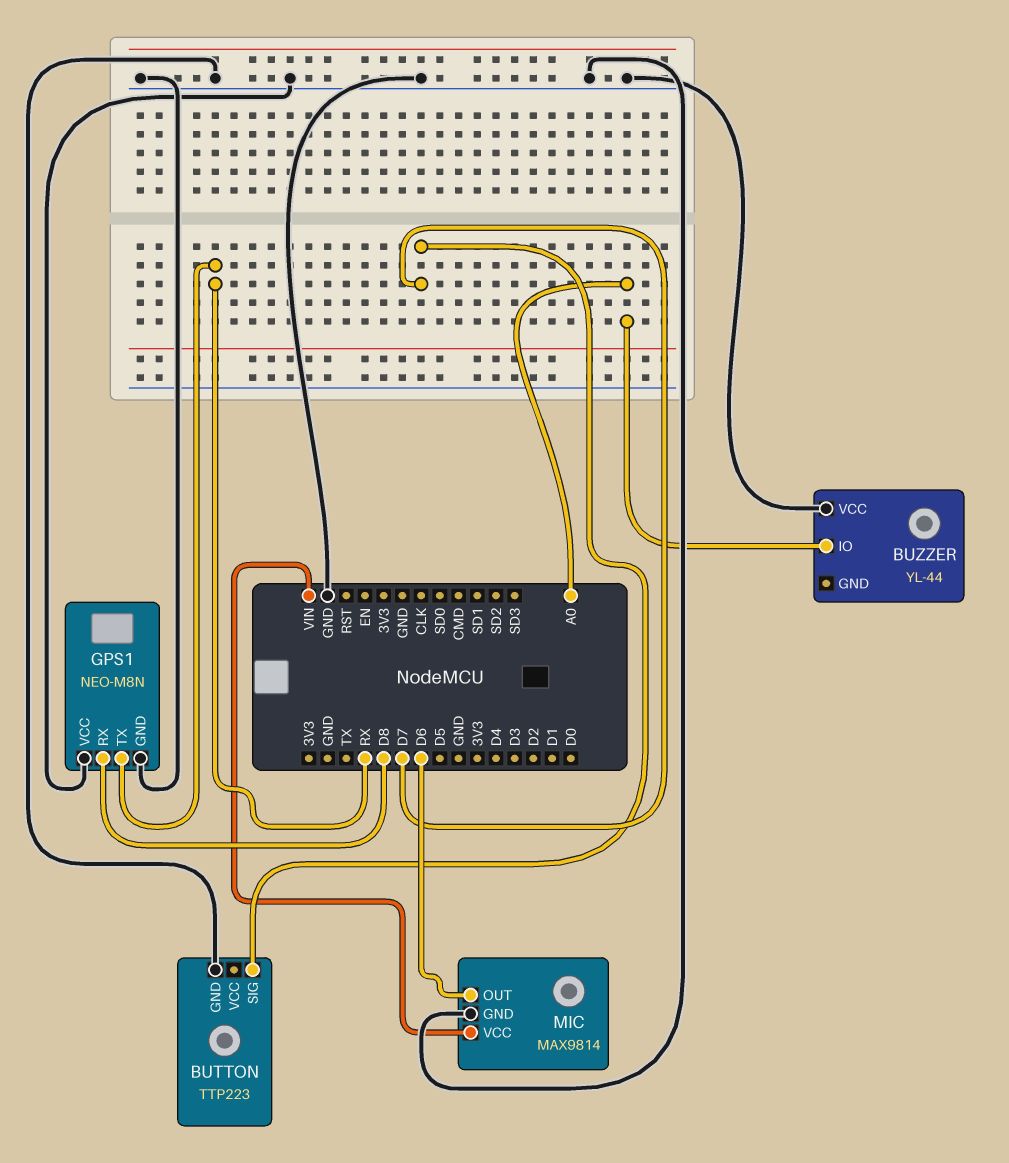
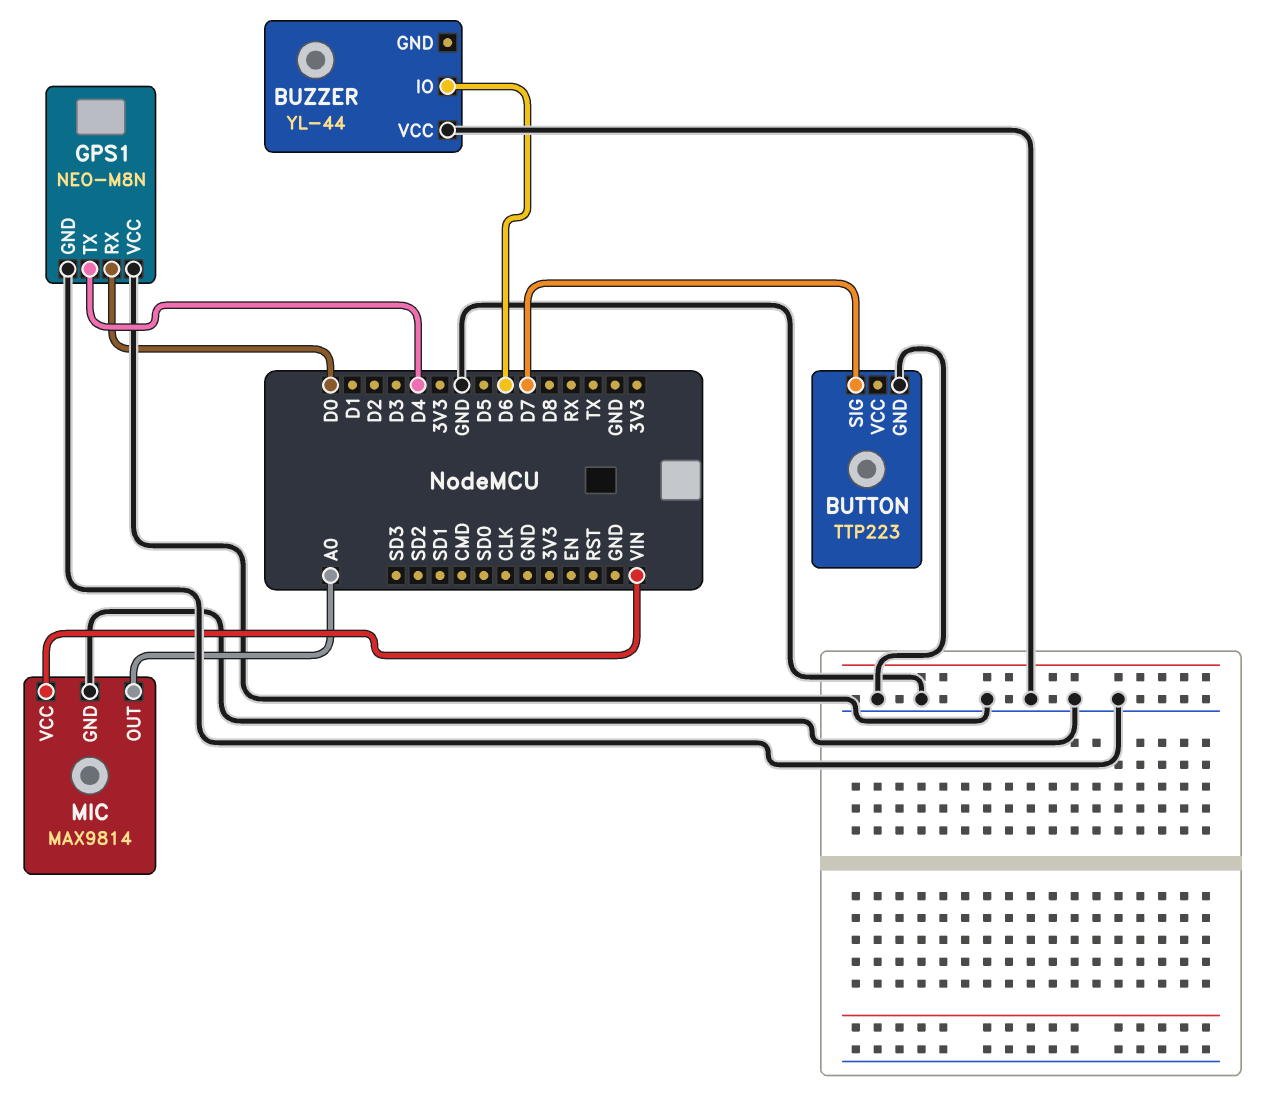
BUZZER pin IO: A0 -> D6
GPS1 pin RX: D8 -> D0
GPS1 pin TX: RX -> D4
MIC pin OUT: D6 -> A0

